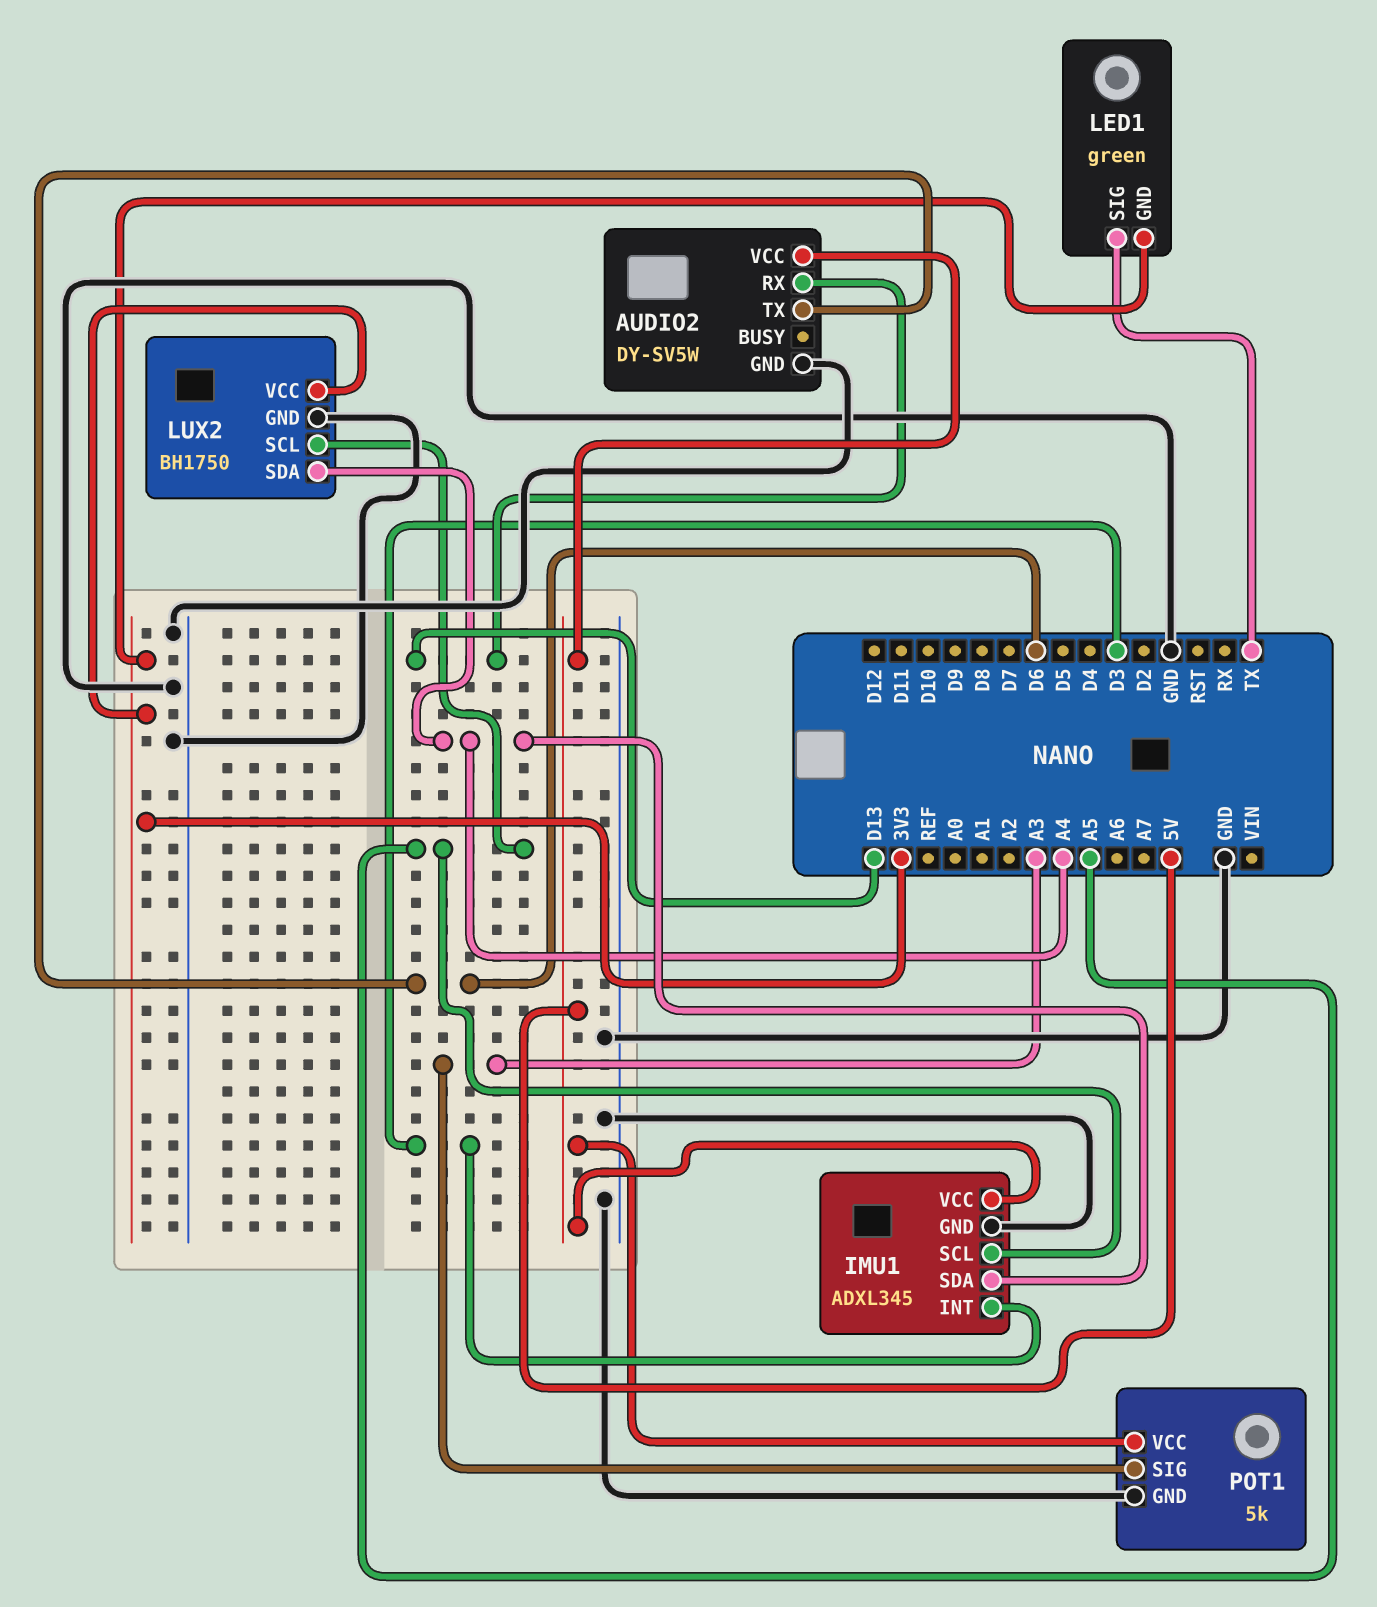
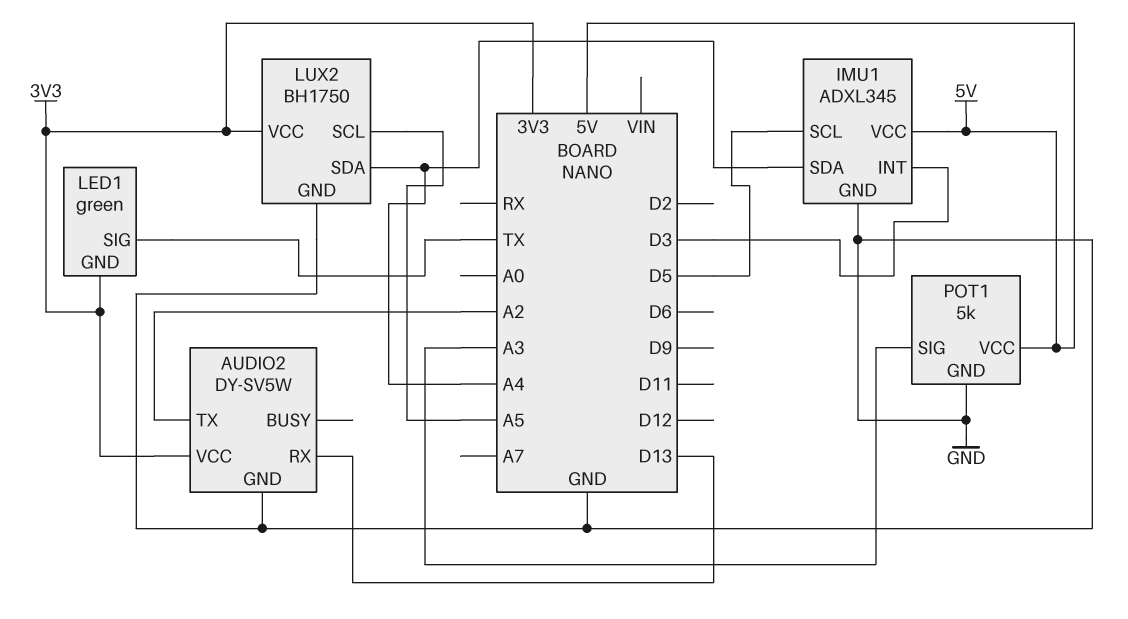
AUDIO2 pin TX: D6 -> A2
AUDIO2 pin VCC: 5V -> 3V3
IMU1 pin SCL: A5 -> D5

